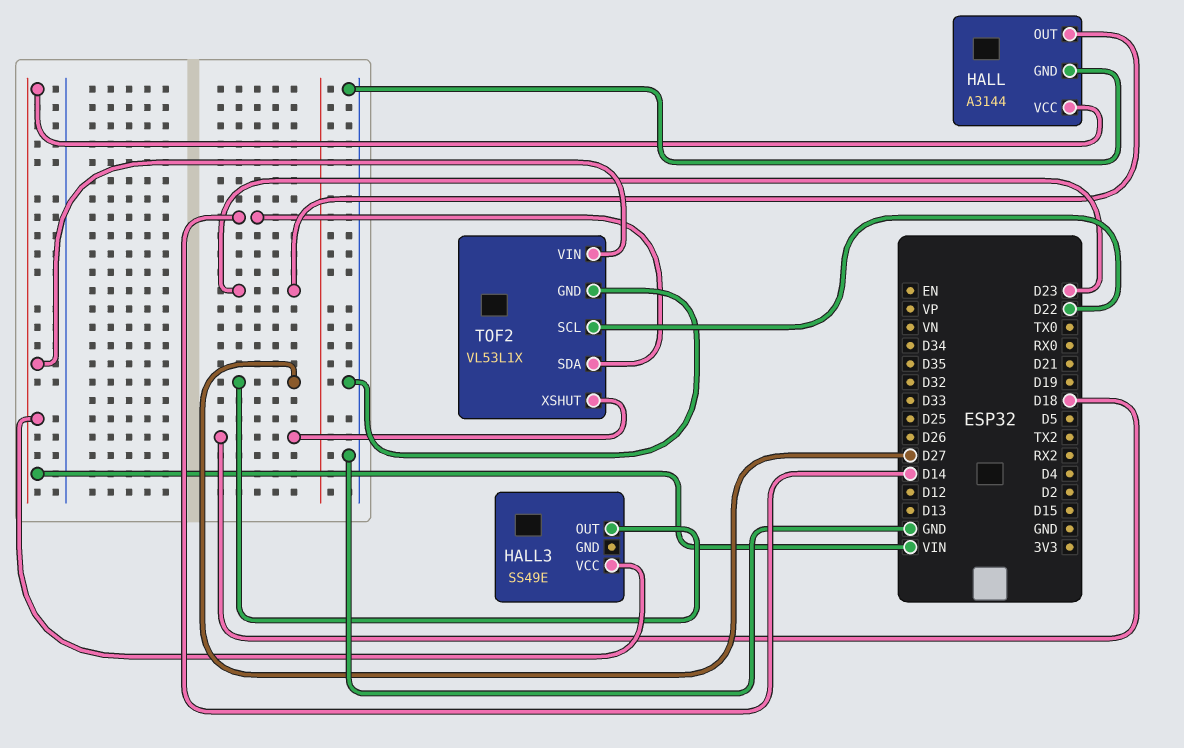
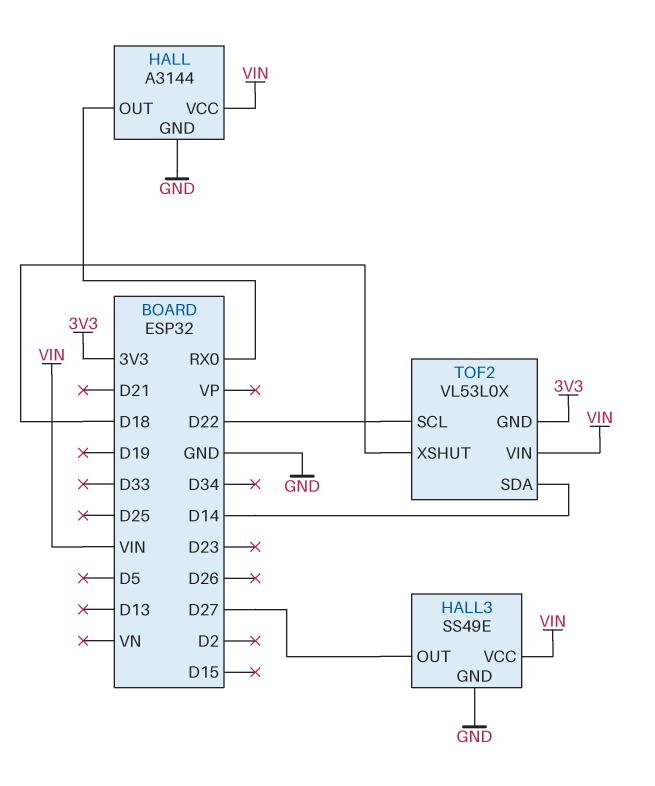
HALL pin OUT: D23 -> RX0
HALL3 pin GND: none -> GND
TOF2: VL53L1X -> VL53L0X
TOF2 pin GND: GND -> 3V3

